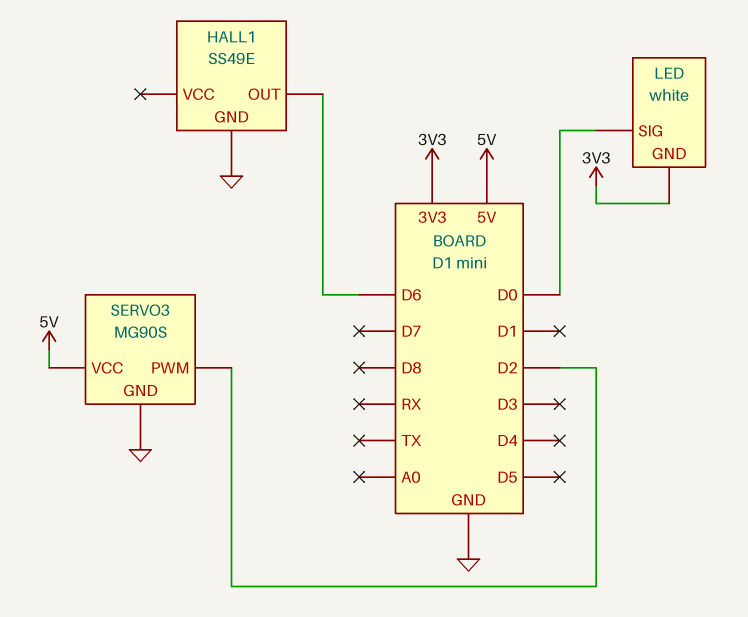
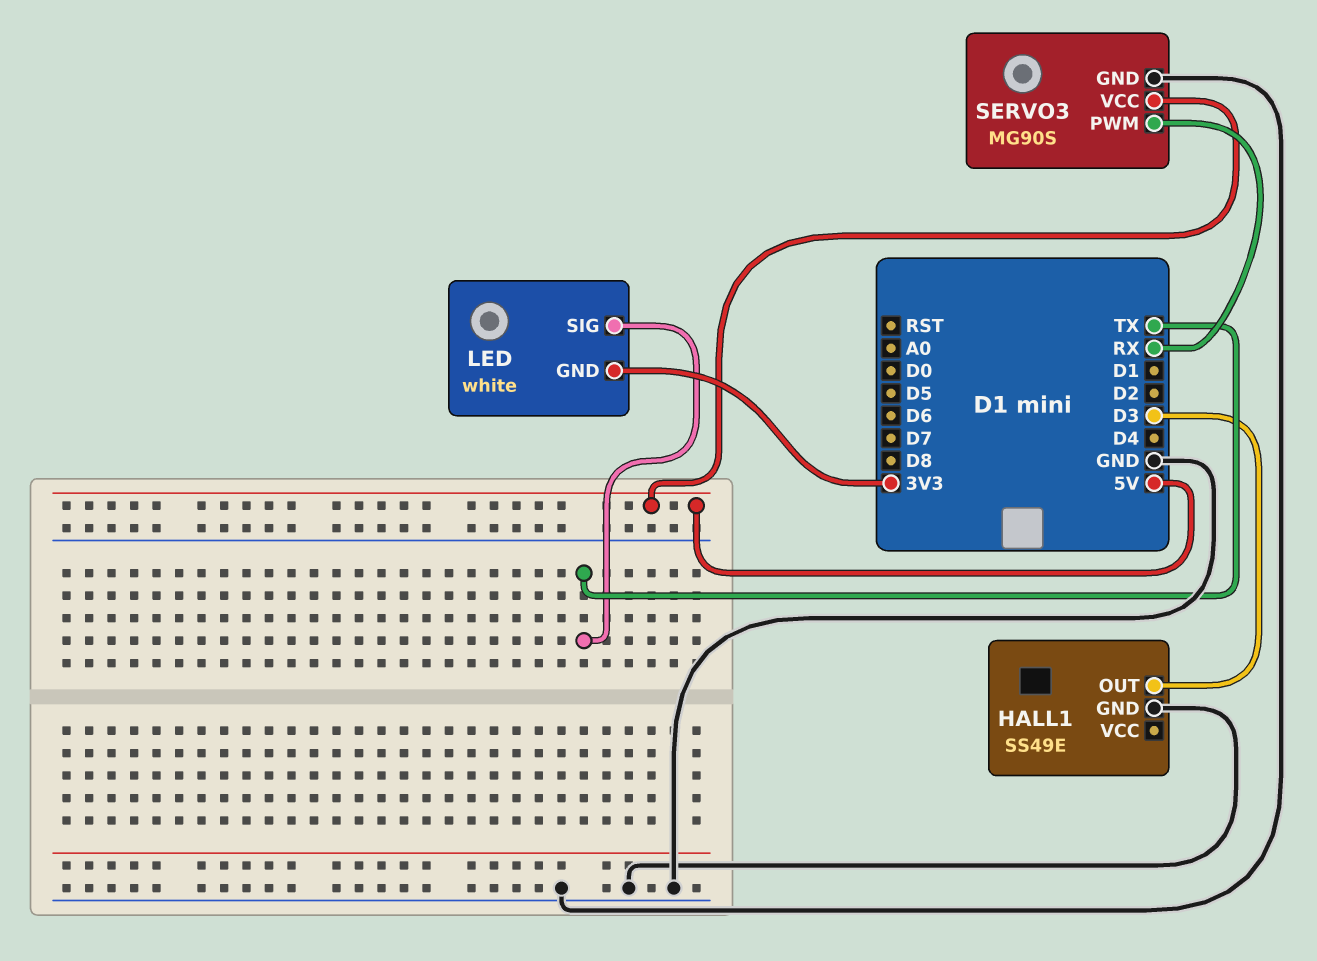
HALL1 pin OUT: D6 -> D3
LED pin SIG: D0 -> TX
SERVO3 pin PWM: D2 -> RX

